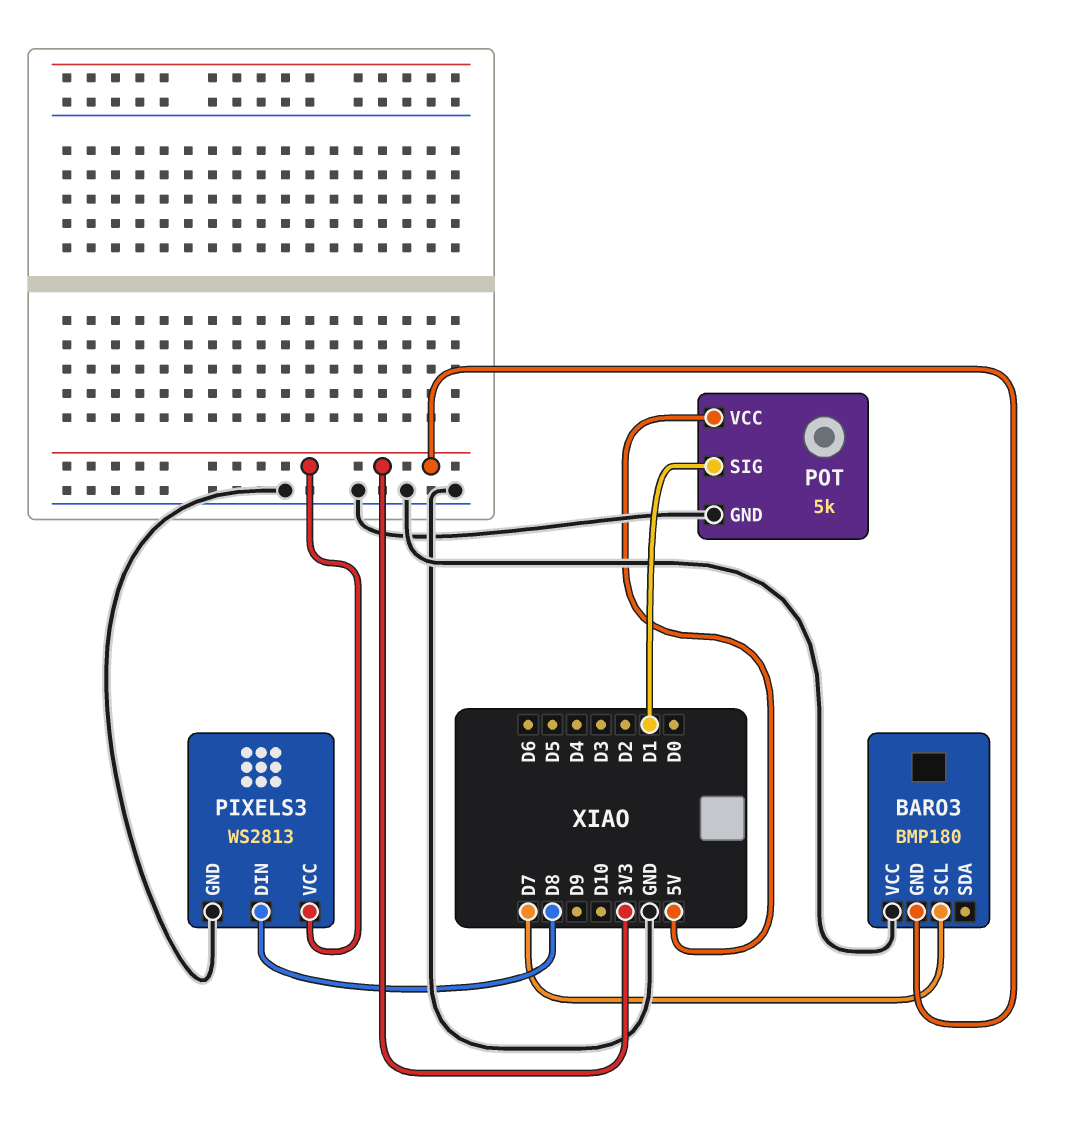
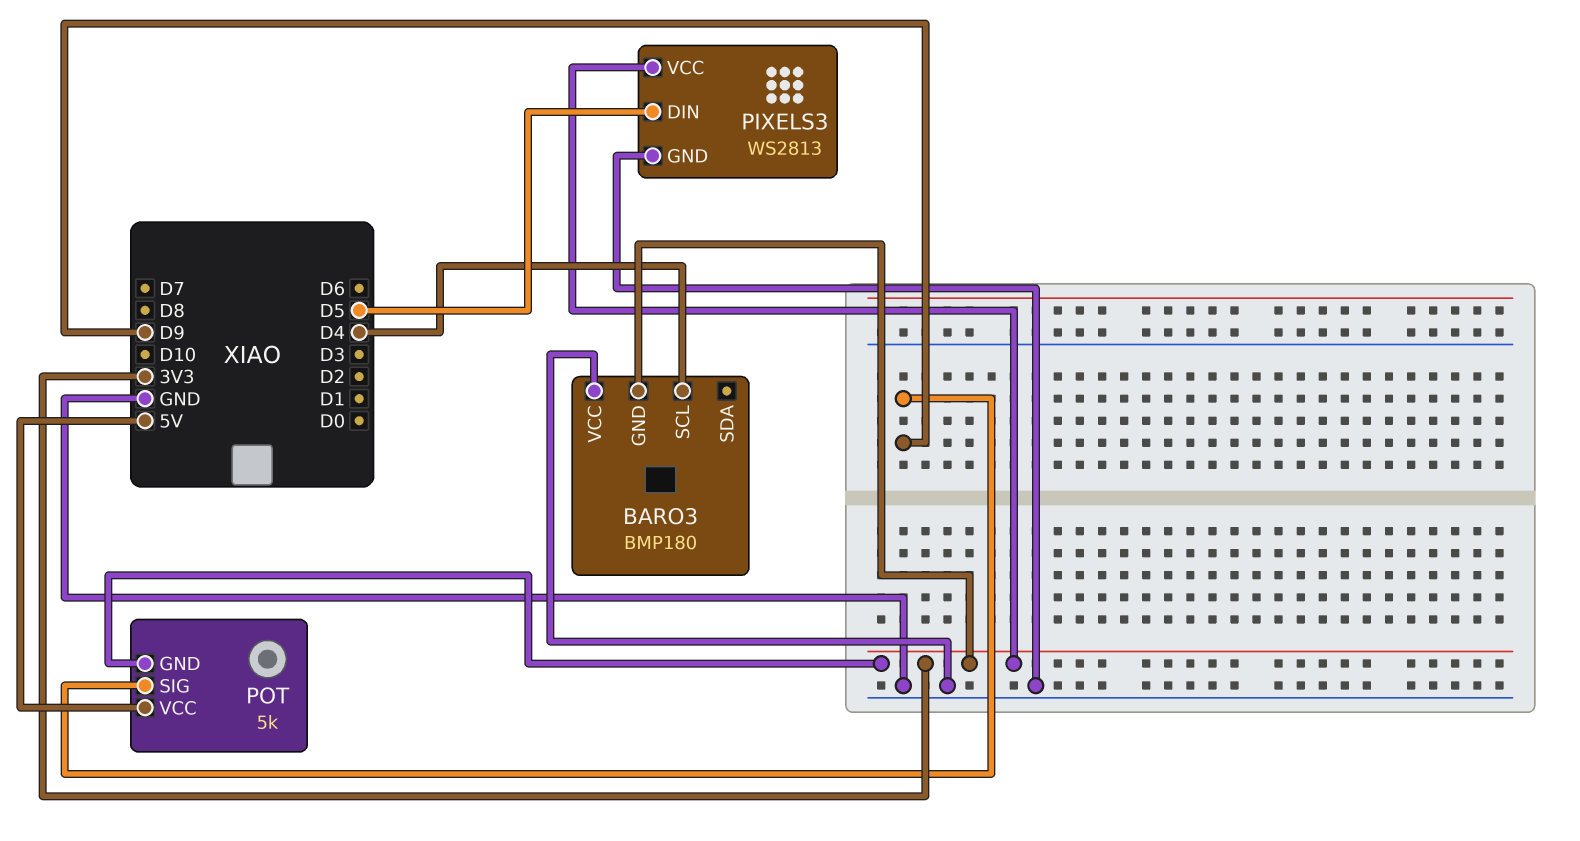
BARO3 pin SCL: D7 -> D4
PIXELS3 pin DIN: D8 -> D5
POT pin GND: GND -> 3V3
POT pin SIG: D1 -> D9

